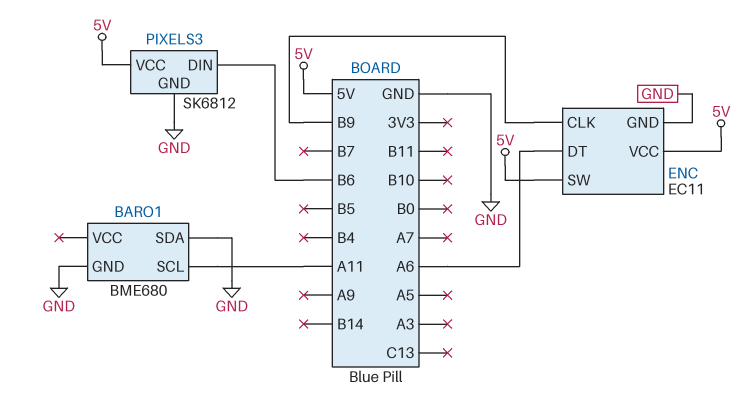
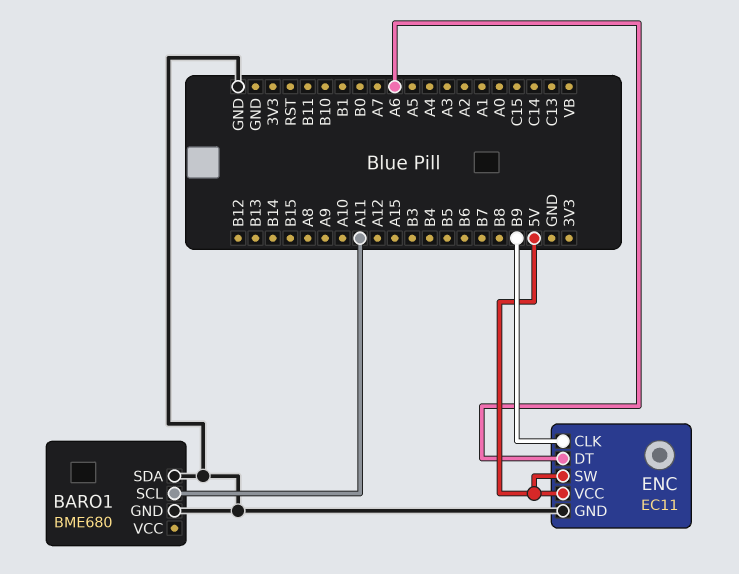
PIXELS3: SK6812 -> none
PIXELS3 pin DIN: B6 -> none
PIXELS3 pin GND: GND -> none
PIXELS3 pin VCC: 5V -> none

